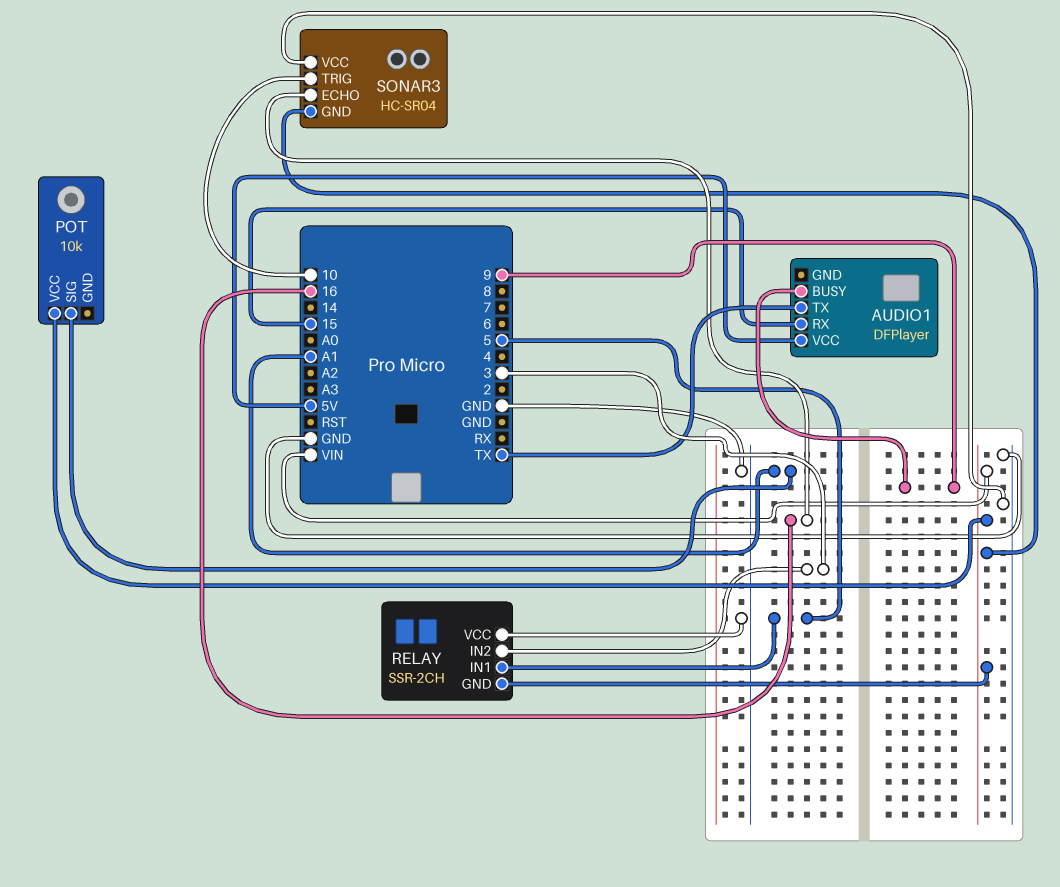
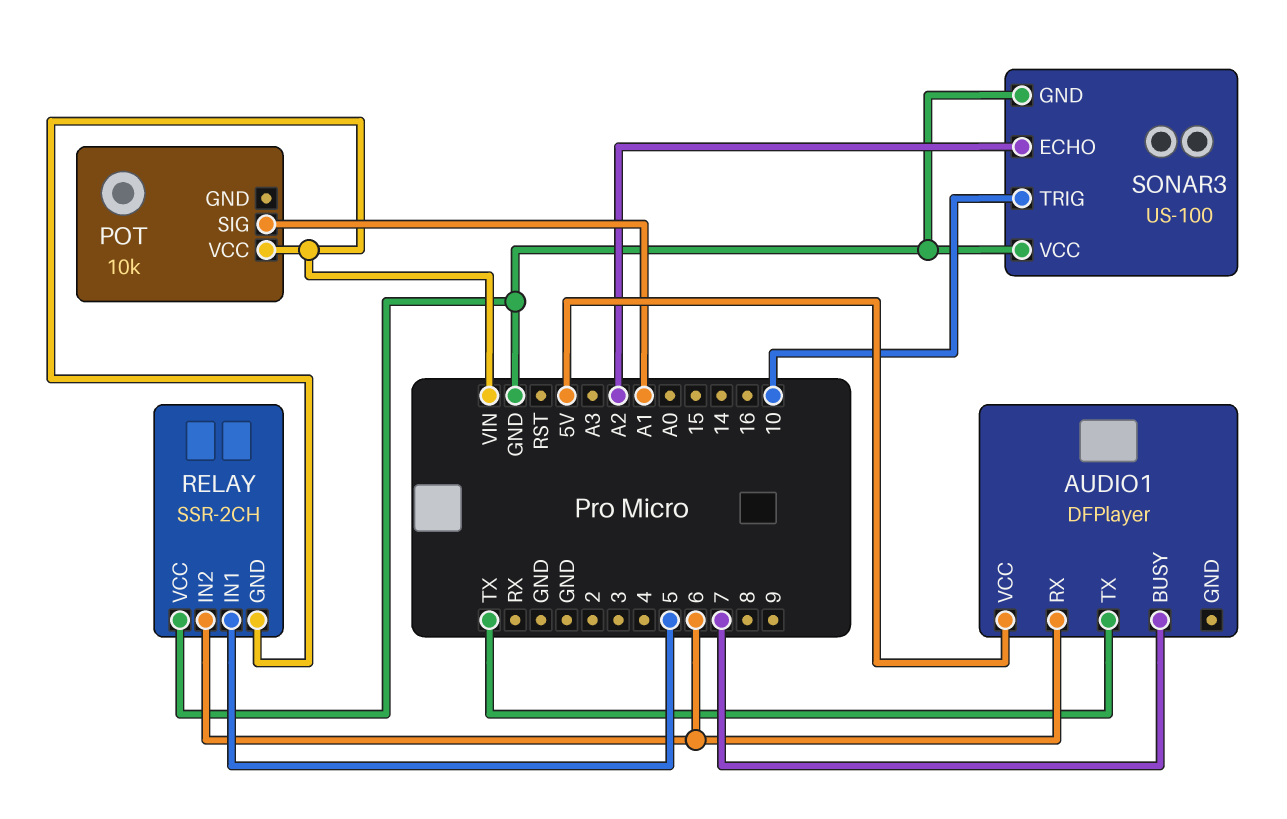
AUDIO1 pin BUSY: 9 -> 7
AUDIO1 pin RX: 15 -> 6
RELAY pin IN2: 3 -> 6
SONAR3: HC-SR04 -> US-100
SONAR3 pin ECHO: 16 -> A2
SONAR3 pin GND: VIN -> GND

